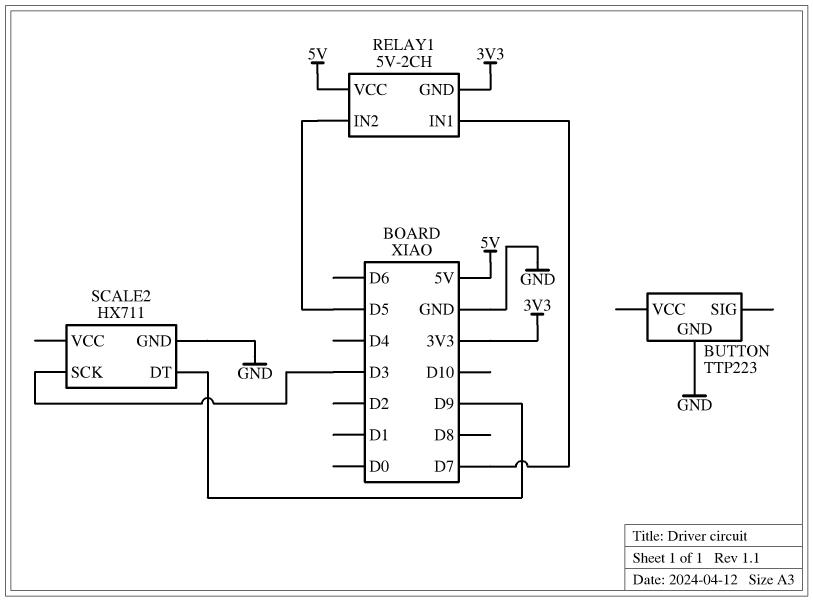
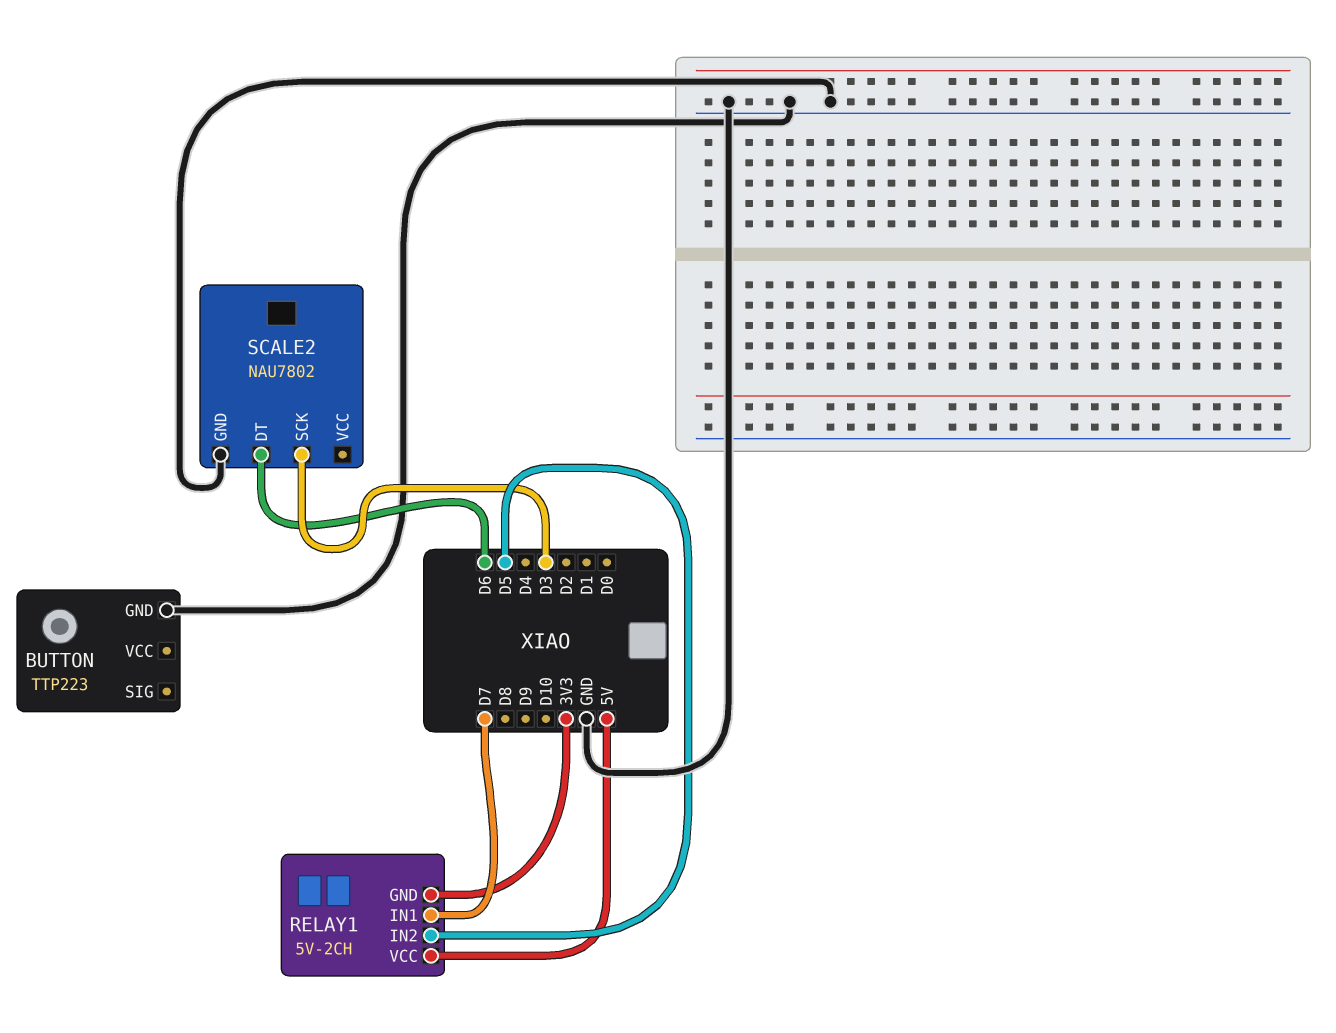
SCALE2: HX711 -> NAU7802
SCALE2 pin DT: D9 -> D6

